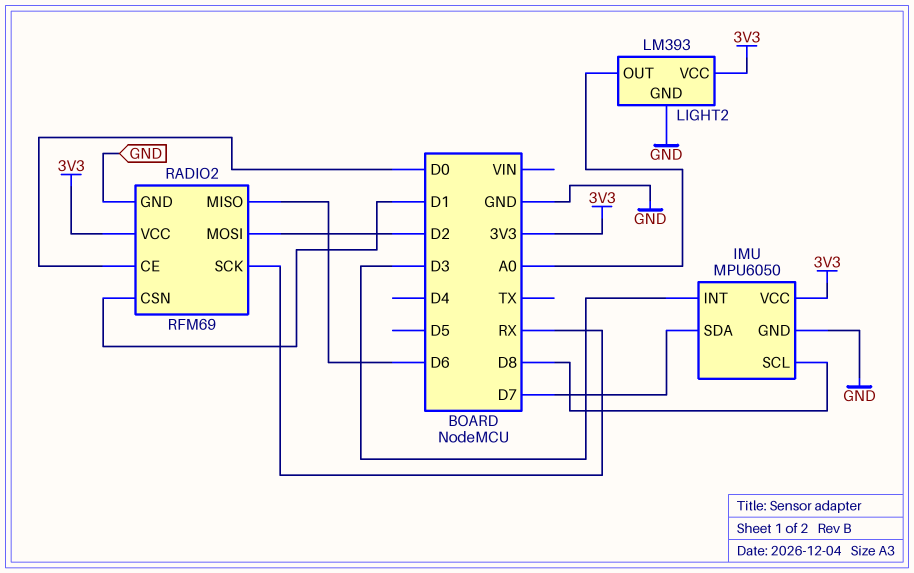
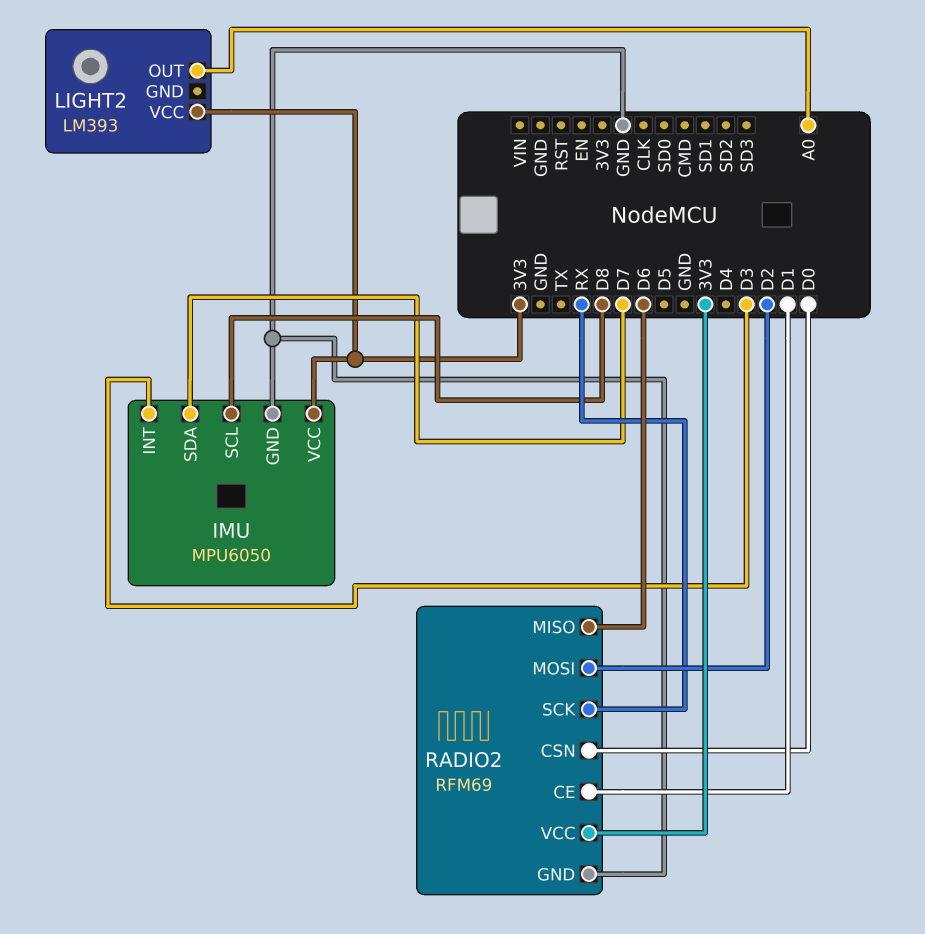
LIGHT2 pin GND: GND -> none
RADIO2 pin CE: D0 -> D1
RADIO2 pin CSN: D1 -> D0

